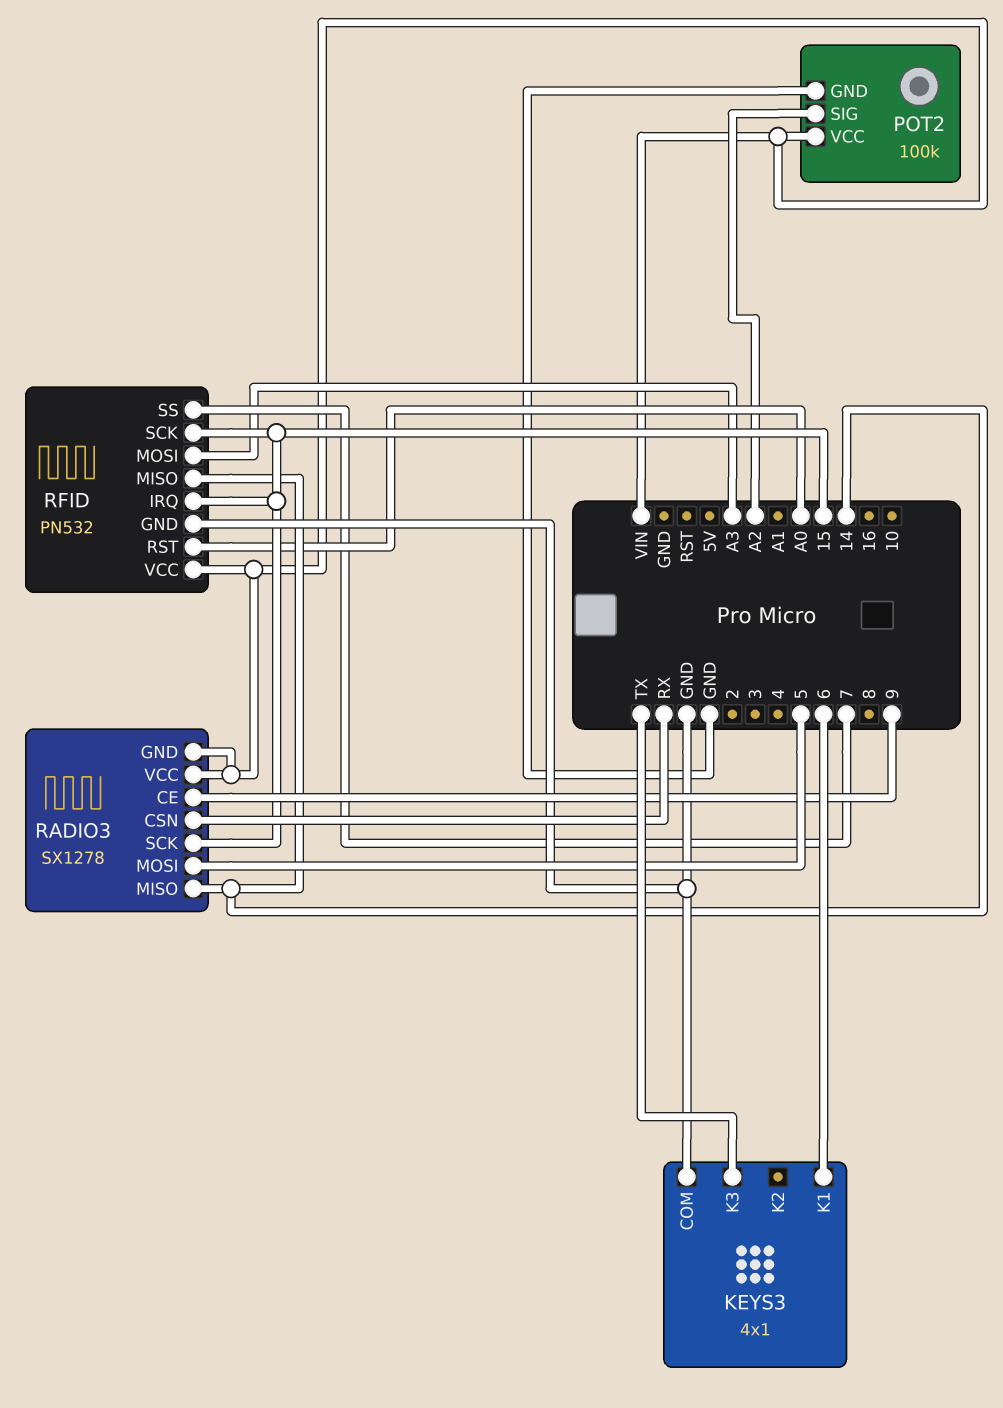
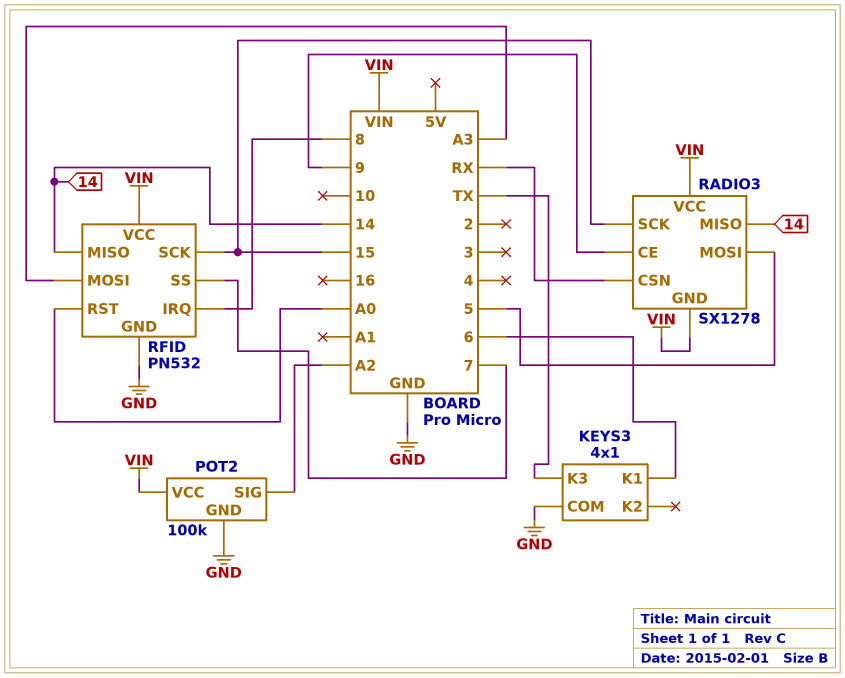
RFID pin IRQ: 15 -> 8

